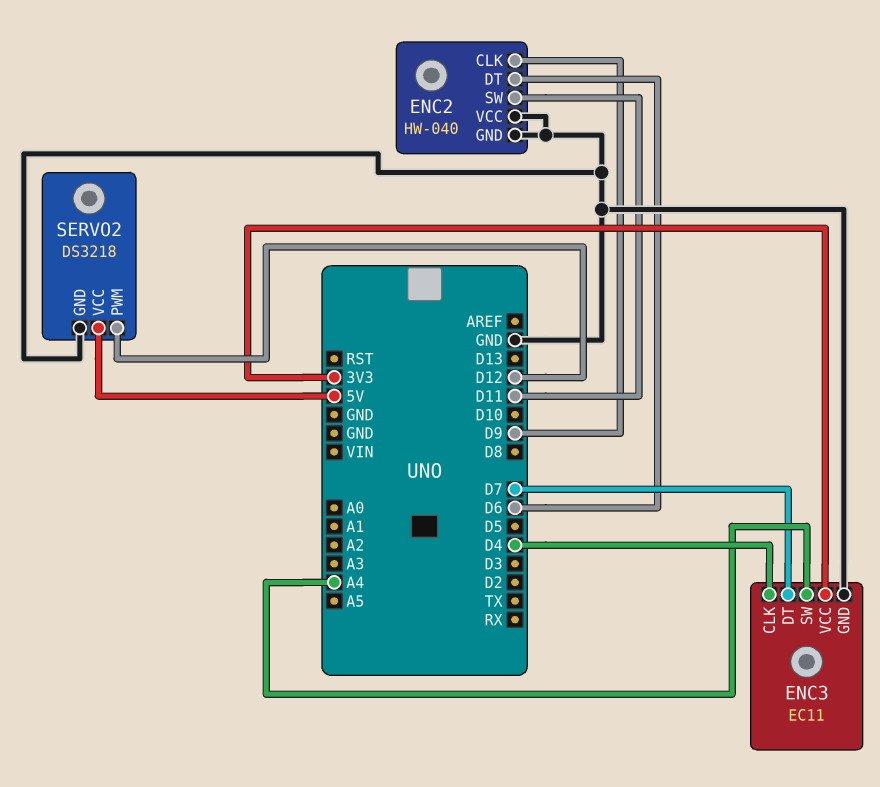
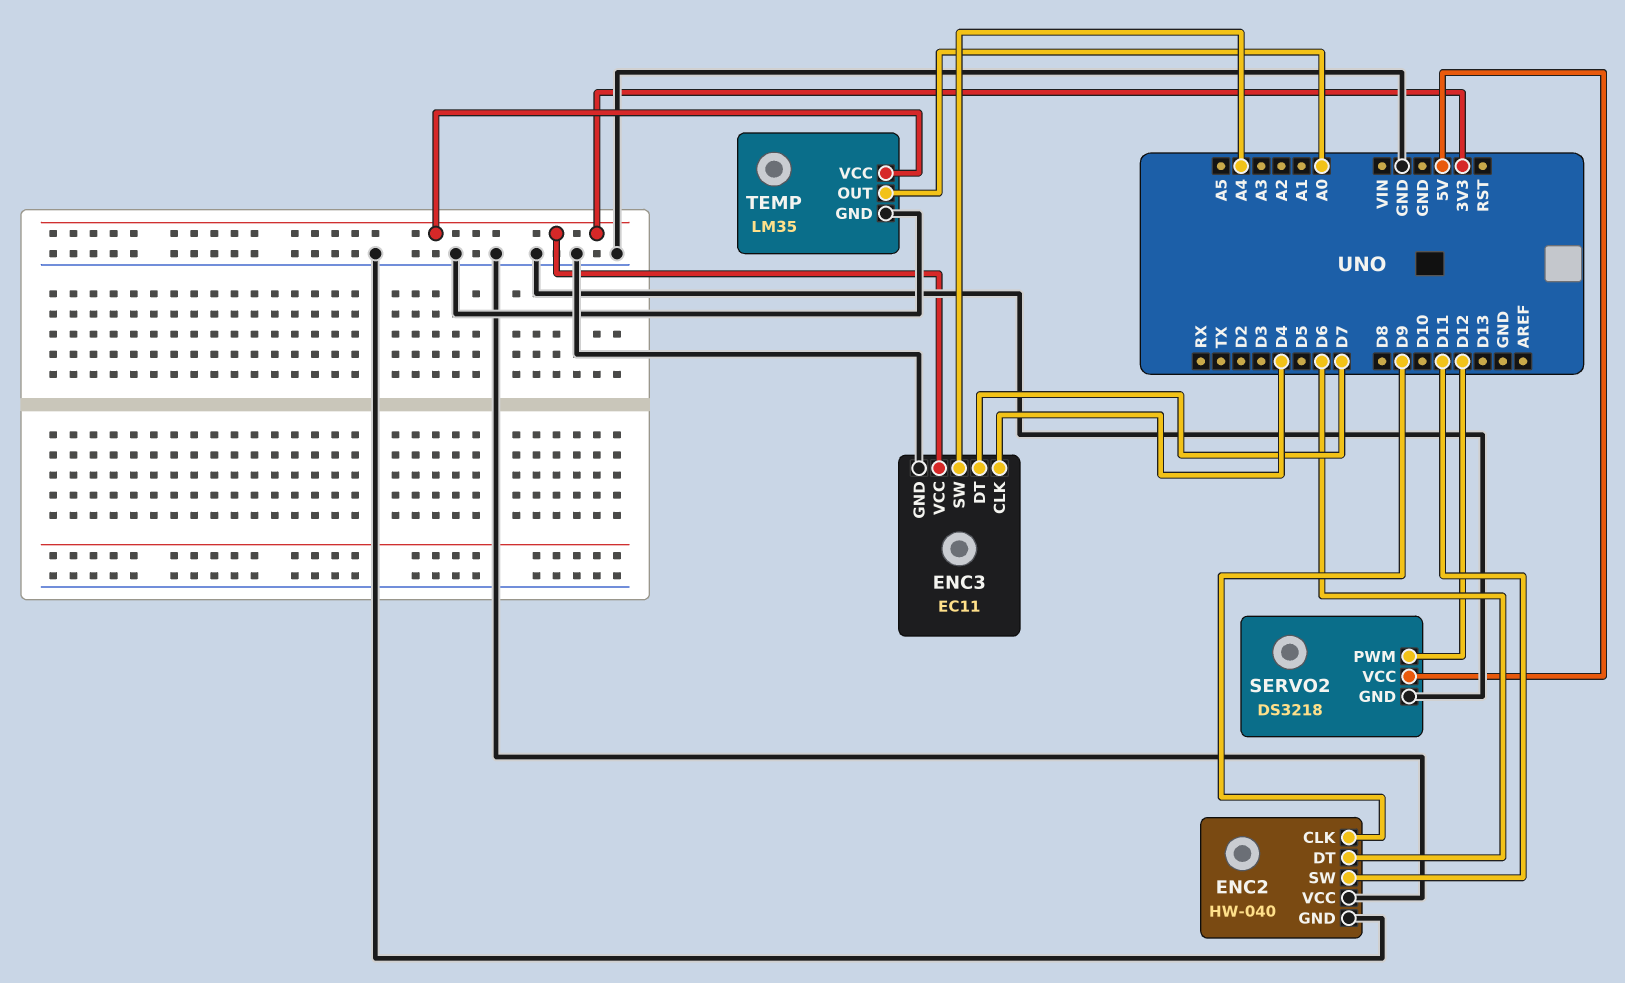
TEMP: none -> LM35
TEMP pin GND: none -> GND
TEMP pin OUT: none -> A0
TEMP pin VCC: none -> 3V3

